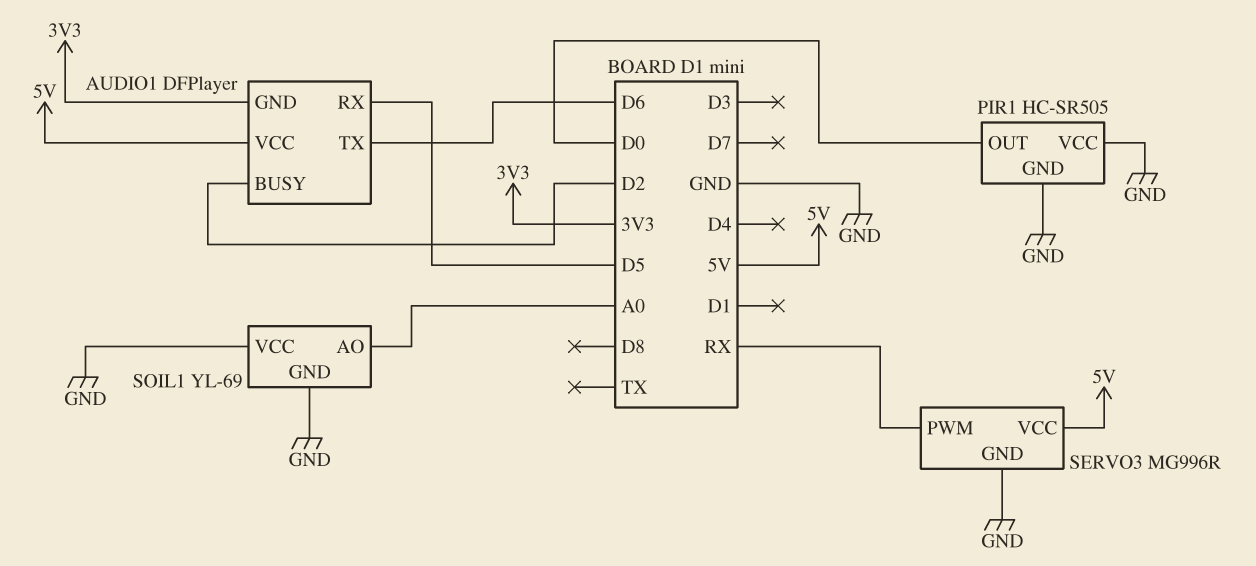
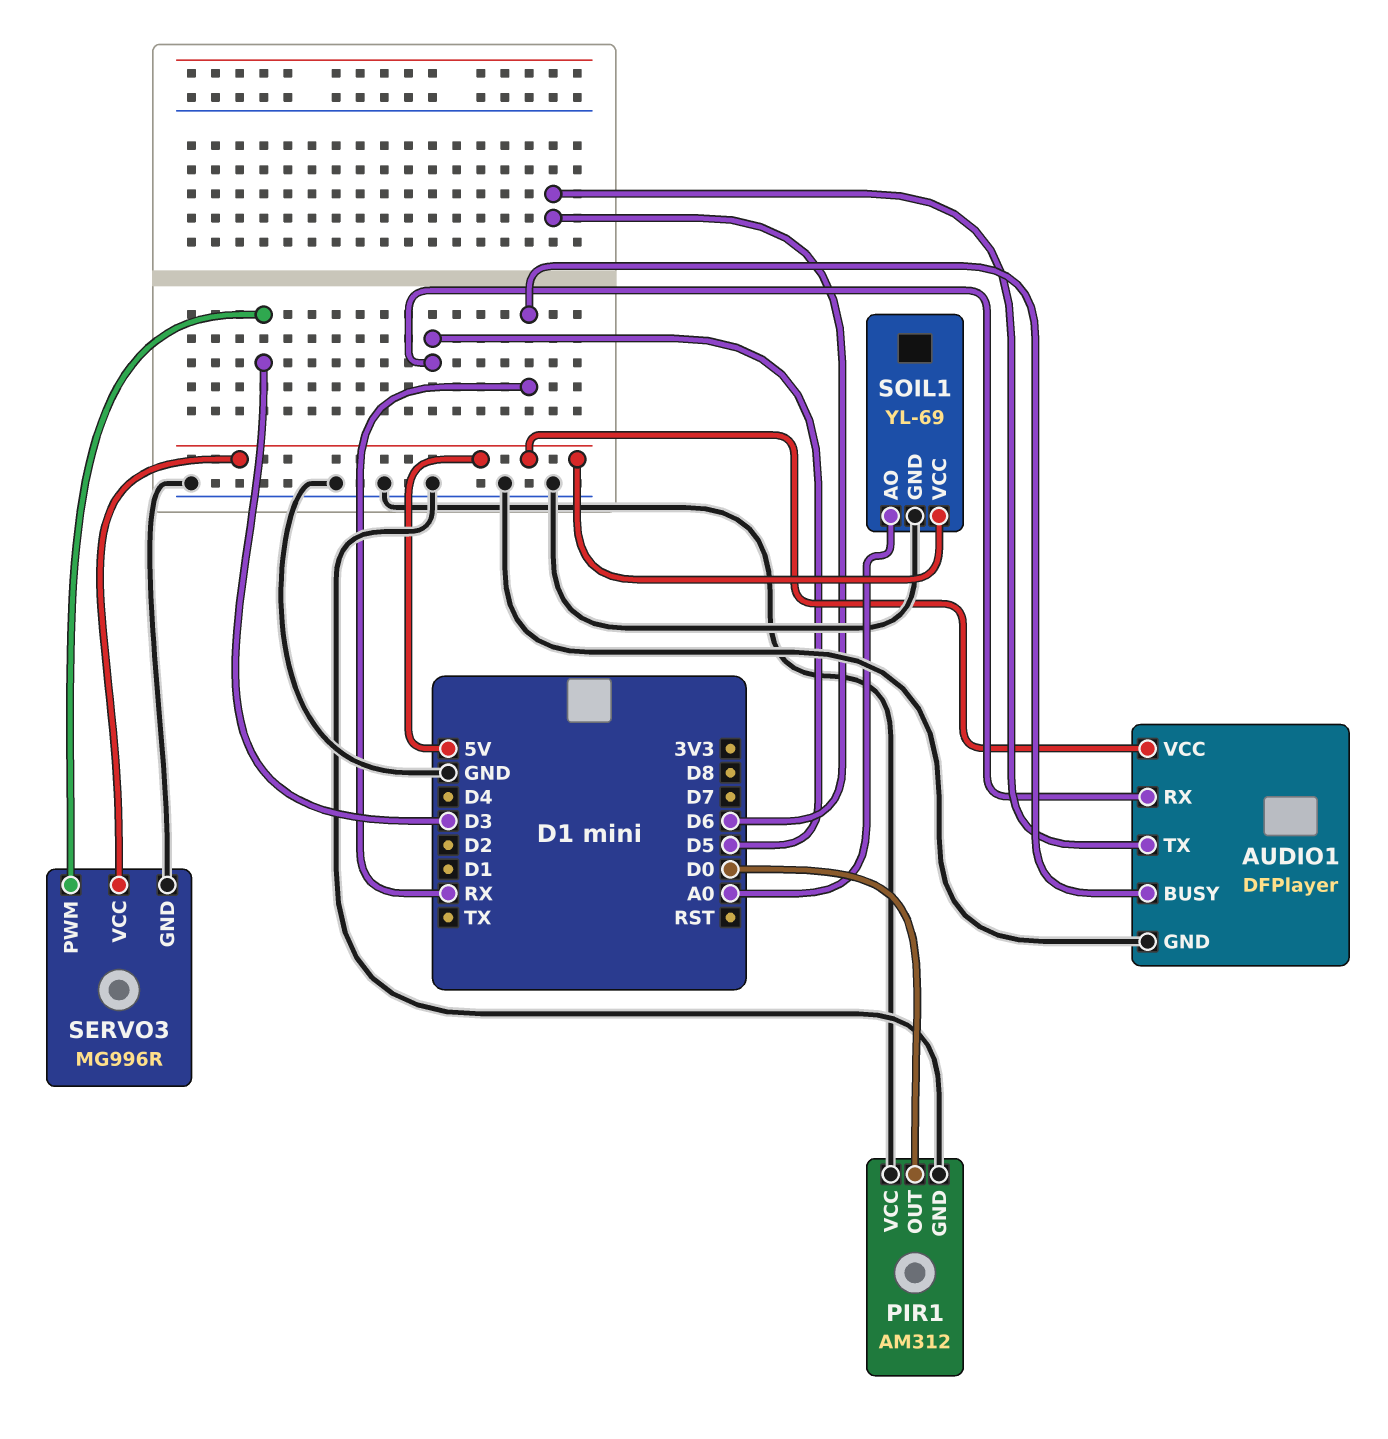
AUDIO1 pin BUSY: D2 -> RX
AUDIO1 pin GND: 3V3 -> GND
PIR1: HC-SR505 -> AM312
SERVO3 pin PWM: RX -> D3
SOIL1 pin VCC: GND -> 5V

